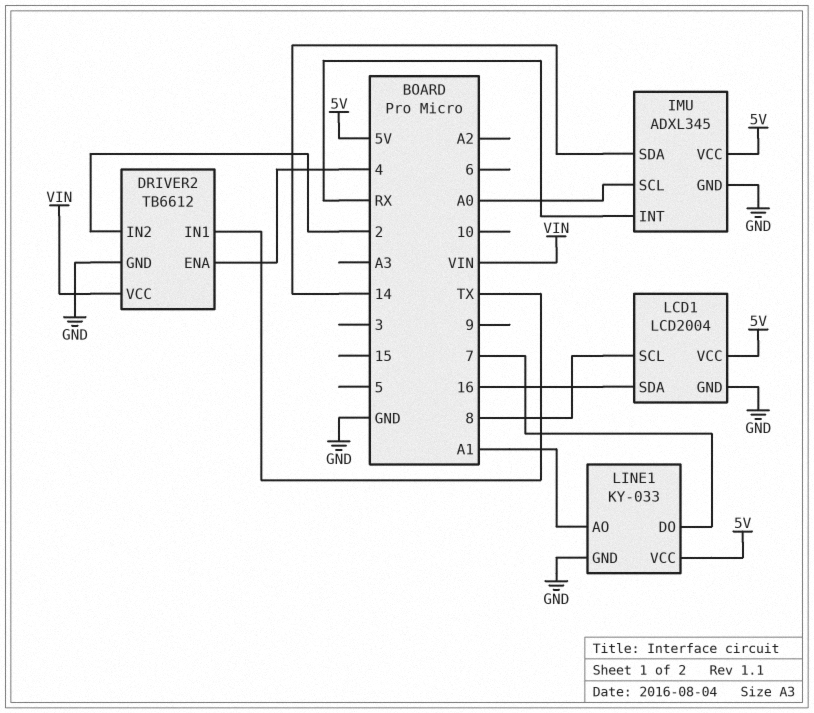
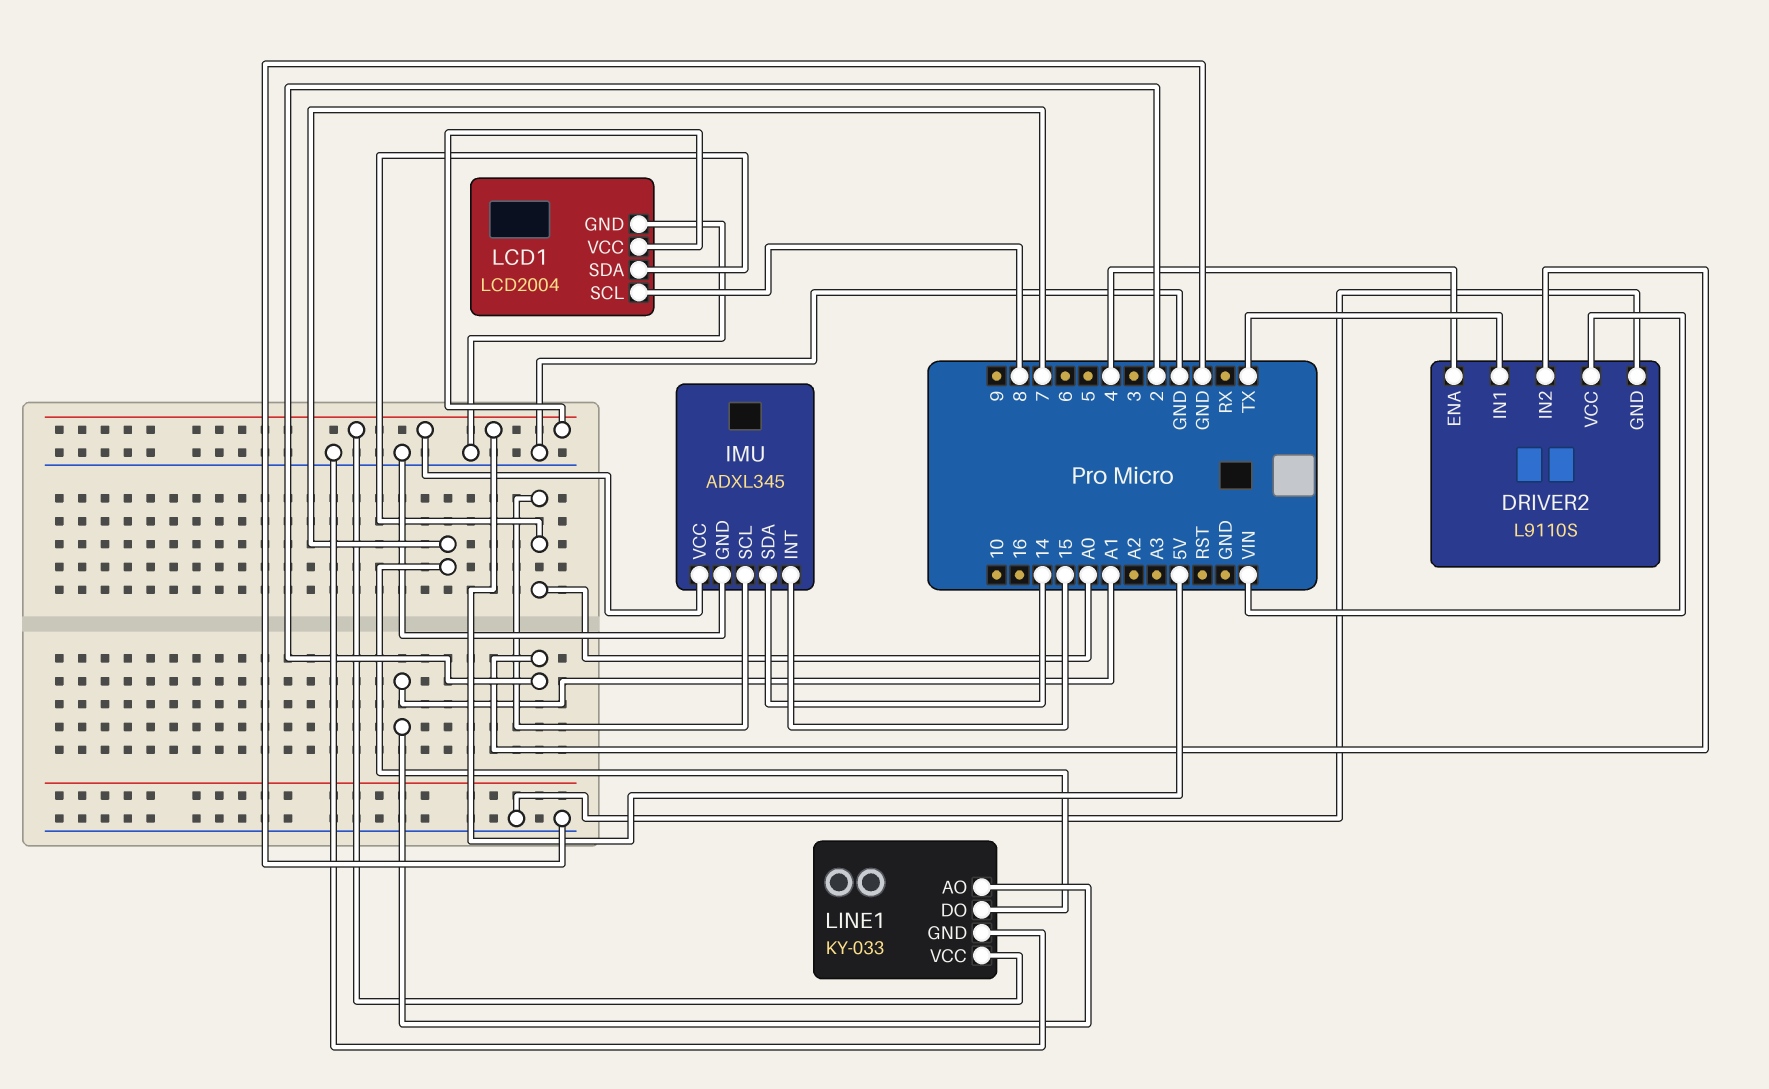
DRIVER2: TB6612 -> L9110S
IMU pin INT: RX -> 15
LCD1 pin SDA: 16 -> A0

